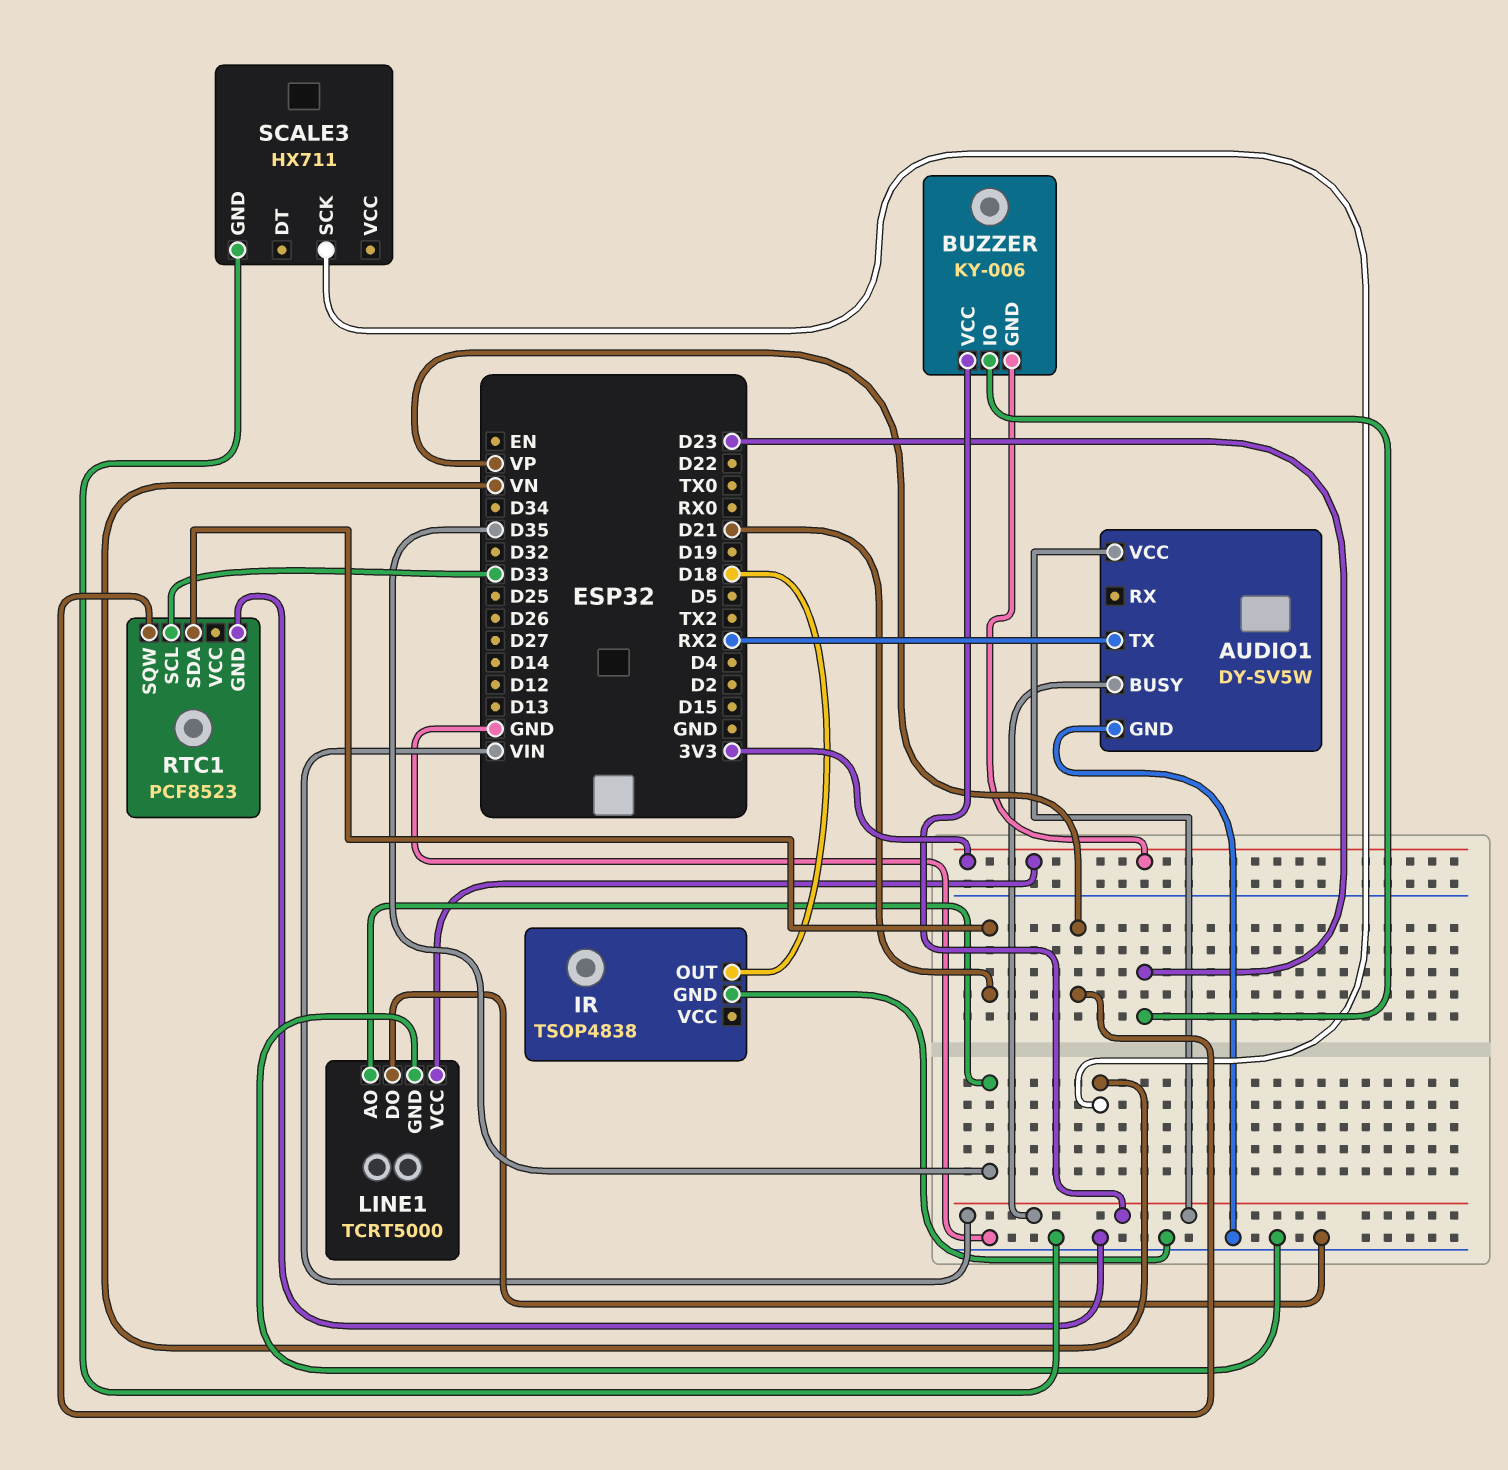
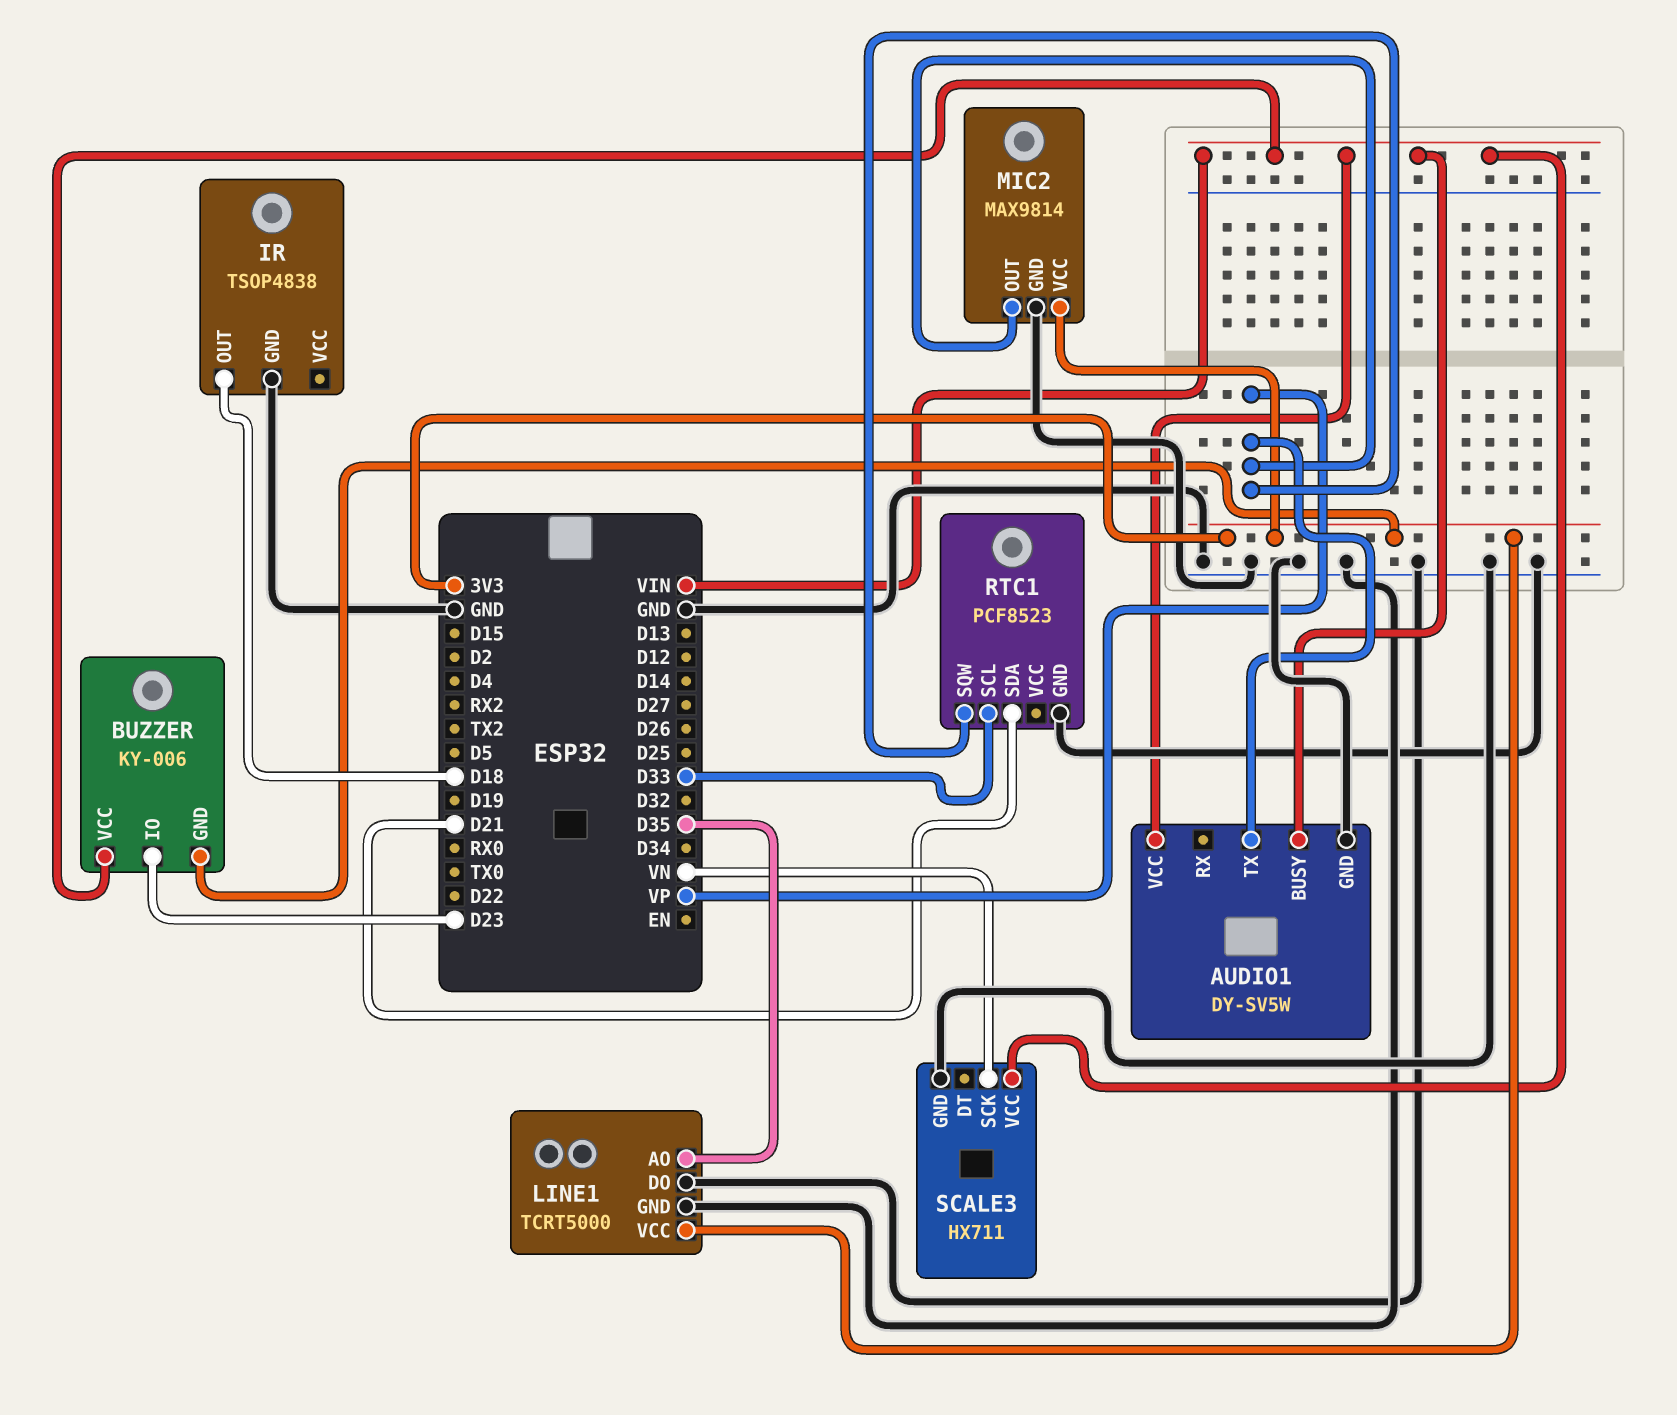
AUDIO1 pin TX: RX2 -> VP
MIC2: none -> MAX9814
MIC2 pin GND: none -> GND
MIC2 pin OUT: none -> VP
MIC2 pin VCC: none -> 3V3
SCALE3 pin VCC: none -> VIN

